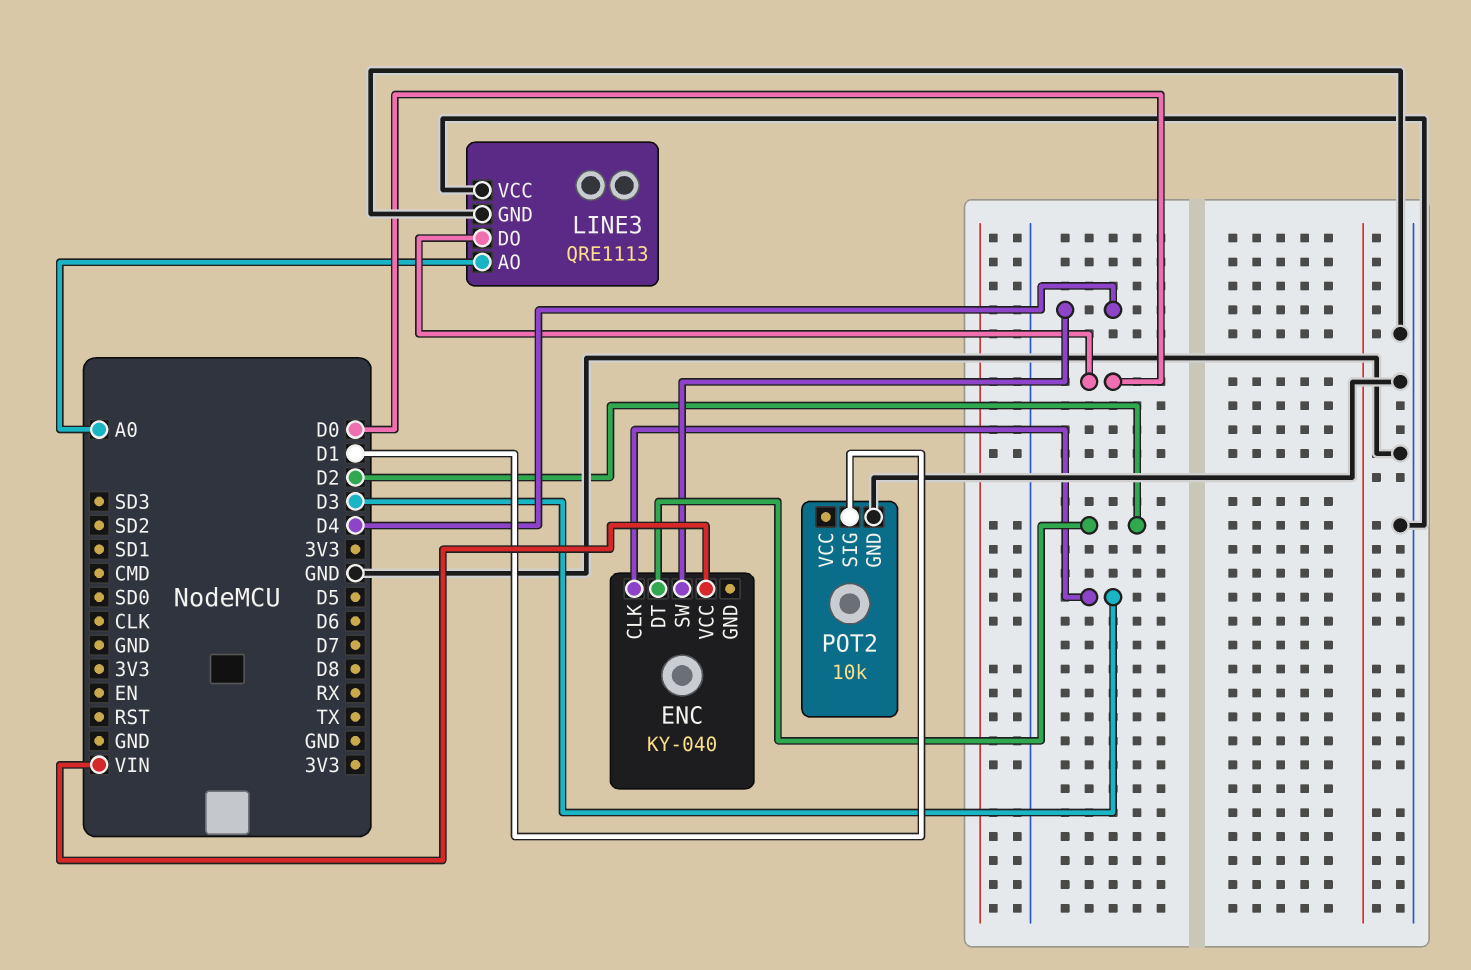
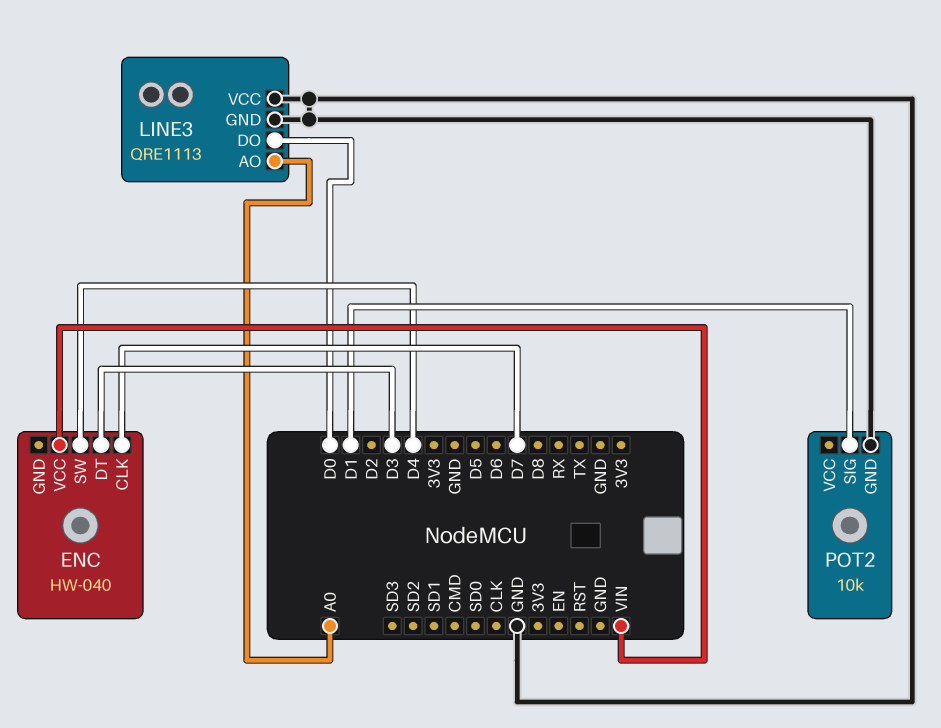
ENC: KY-040 -> HW-040
ENC pin CLK: D3 -> D7
ENC pin DT: D2 -> D3

